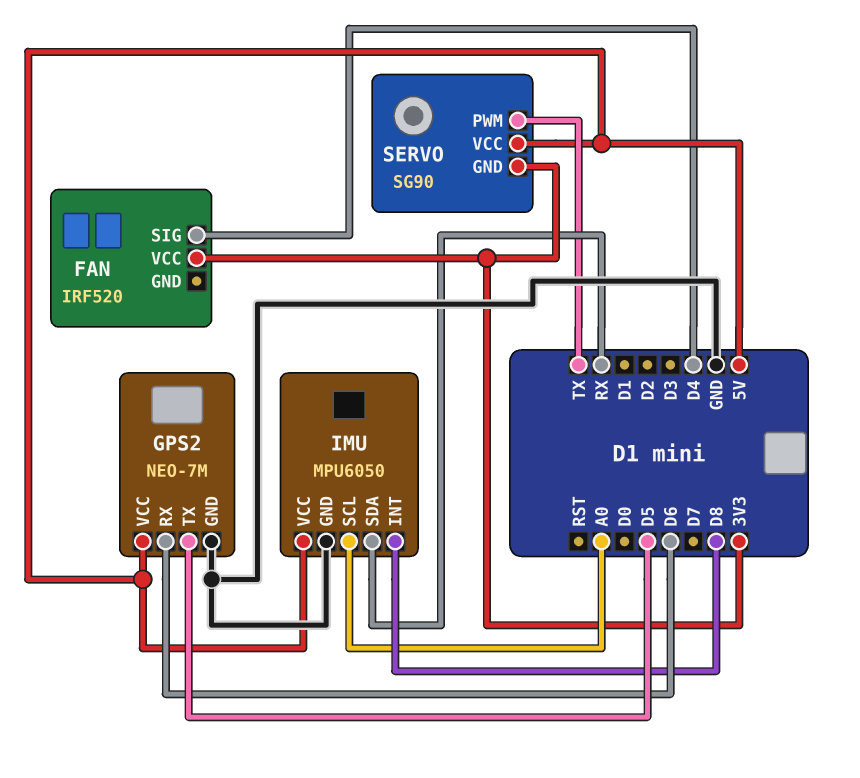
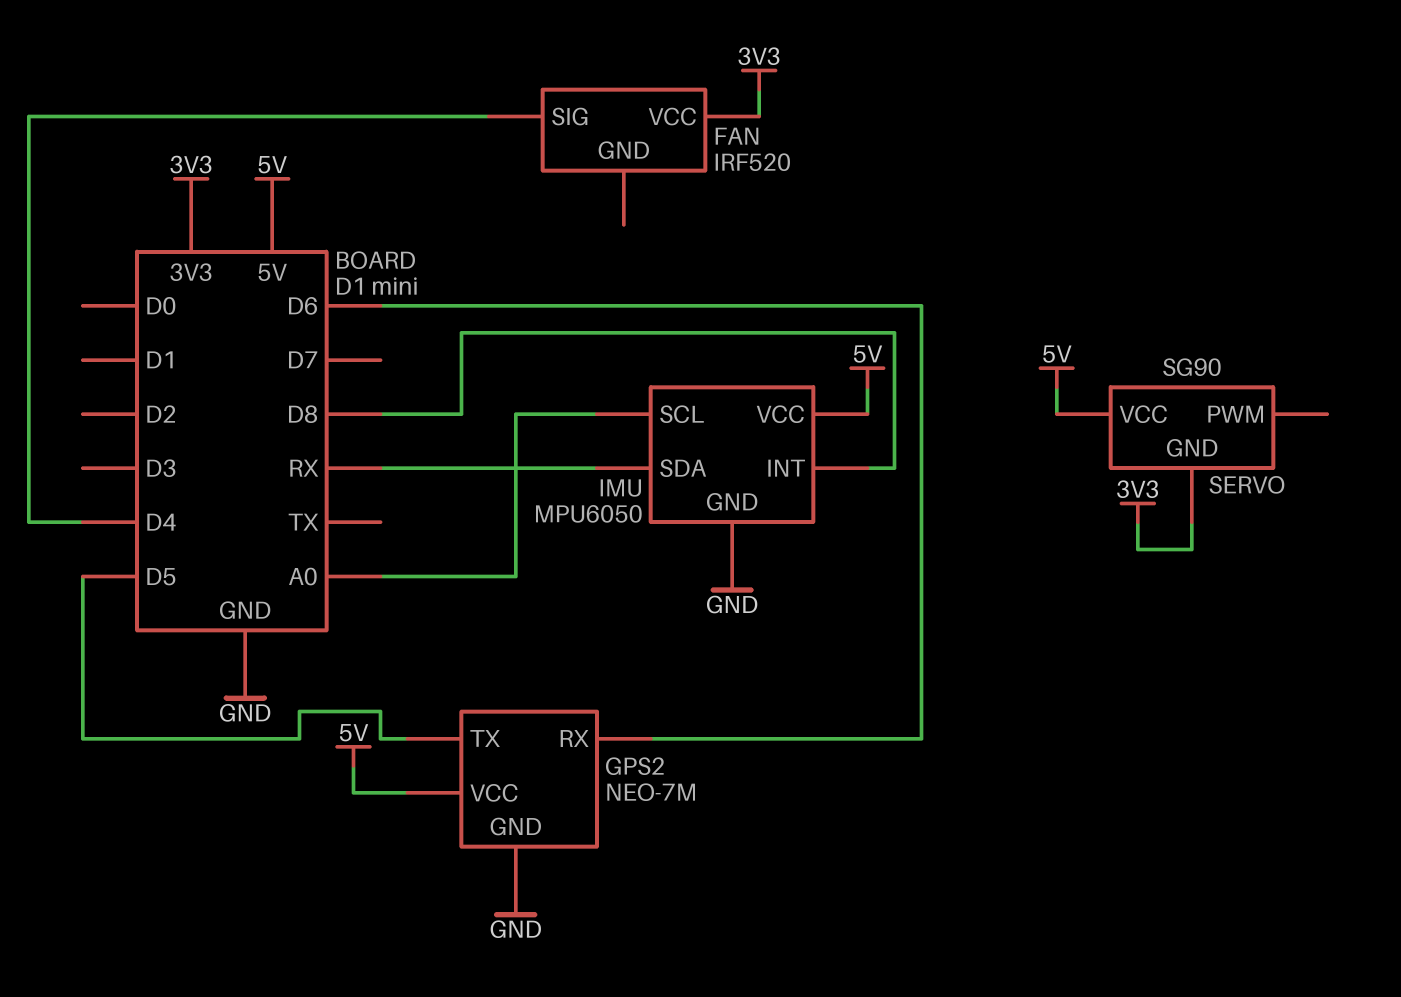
SERVO pin PWM: TX -> none

